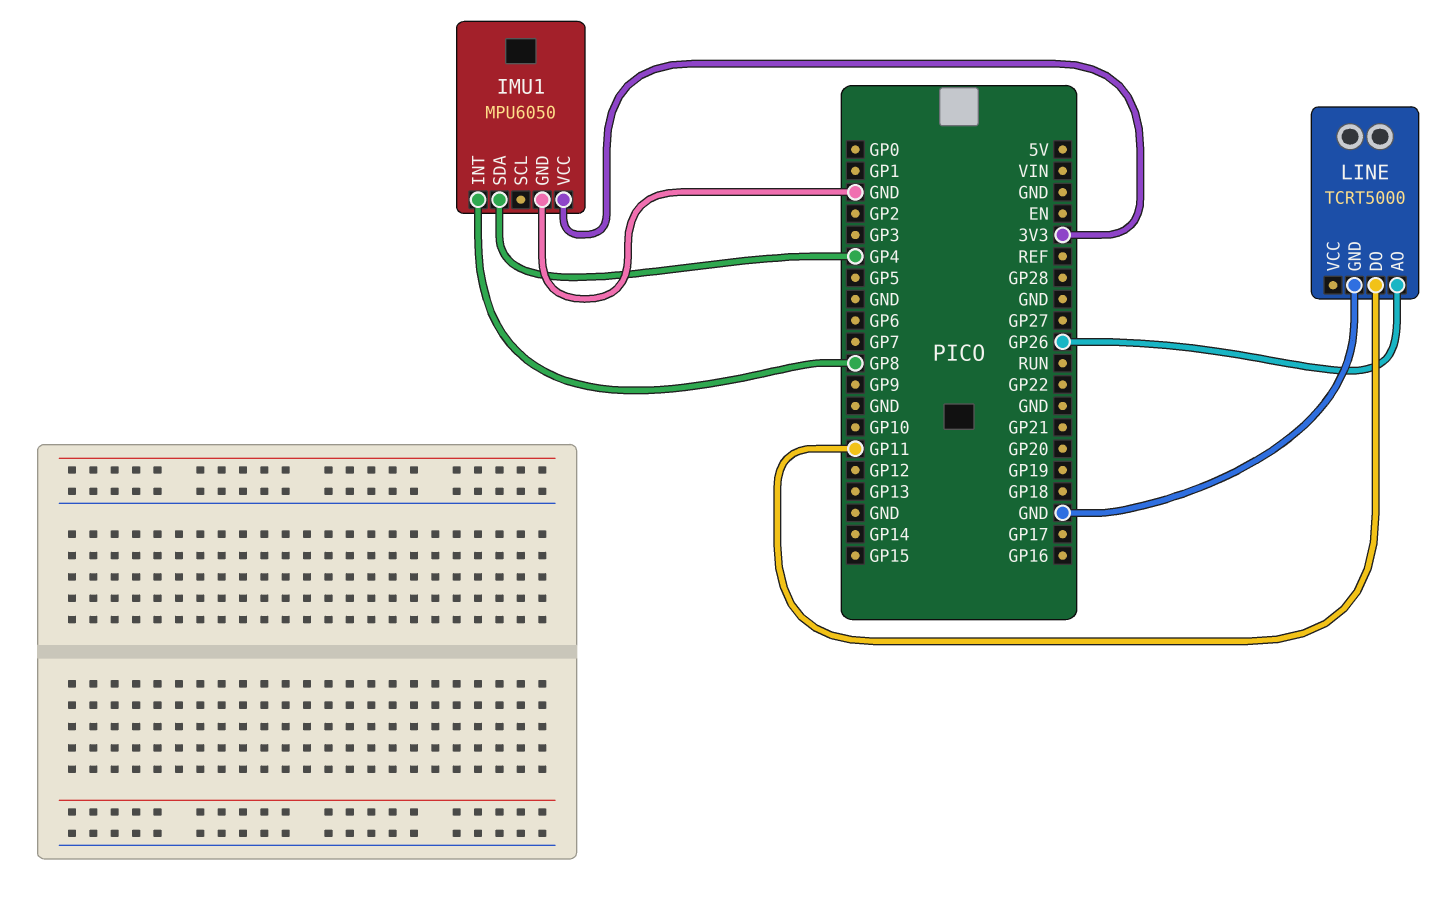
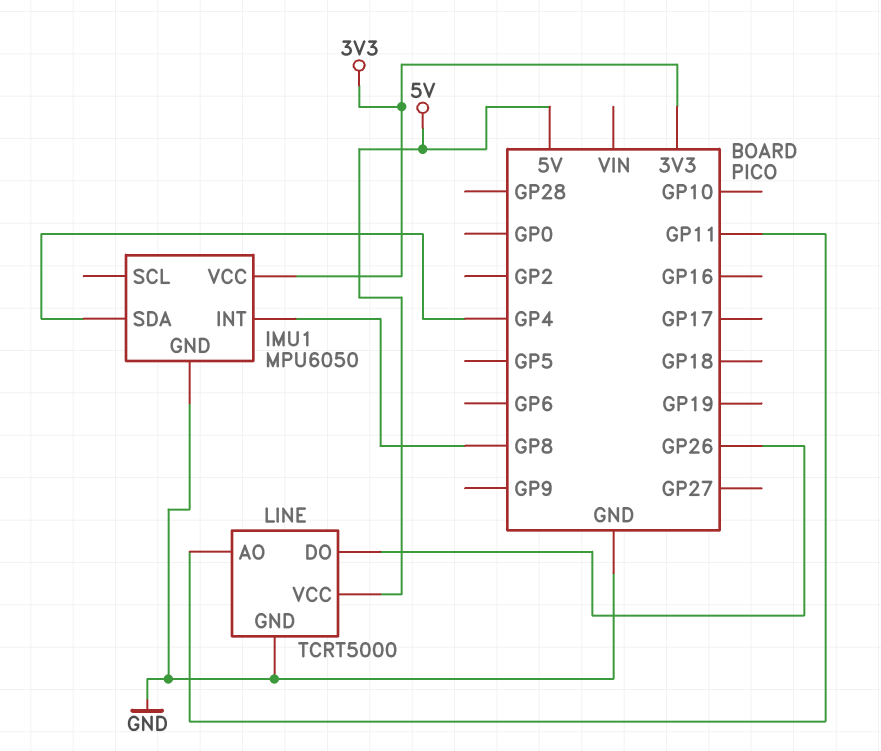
LINE pin AO: GP26 -> GP11
LINE pin DO: GP11 -> GP26
LINE pin VCC: none -> 5V

